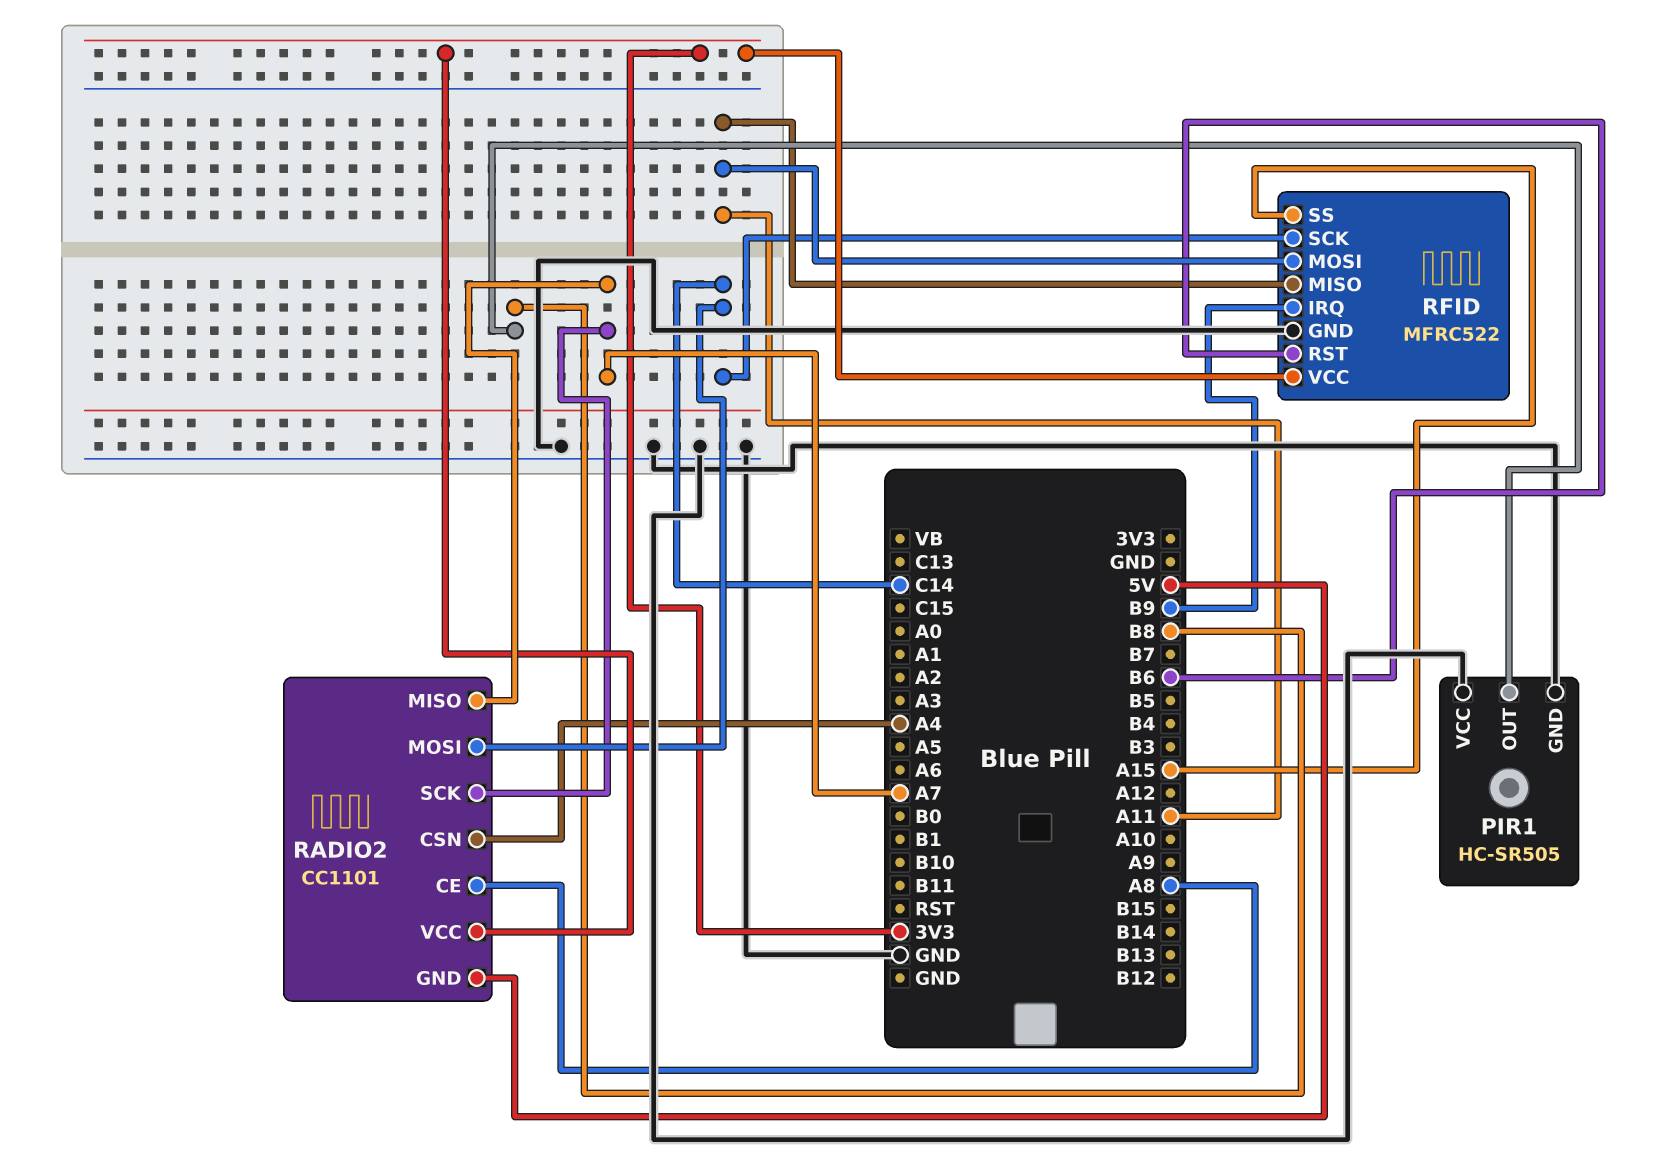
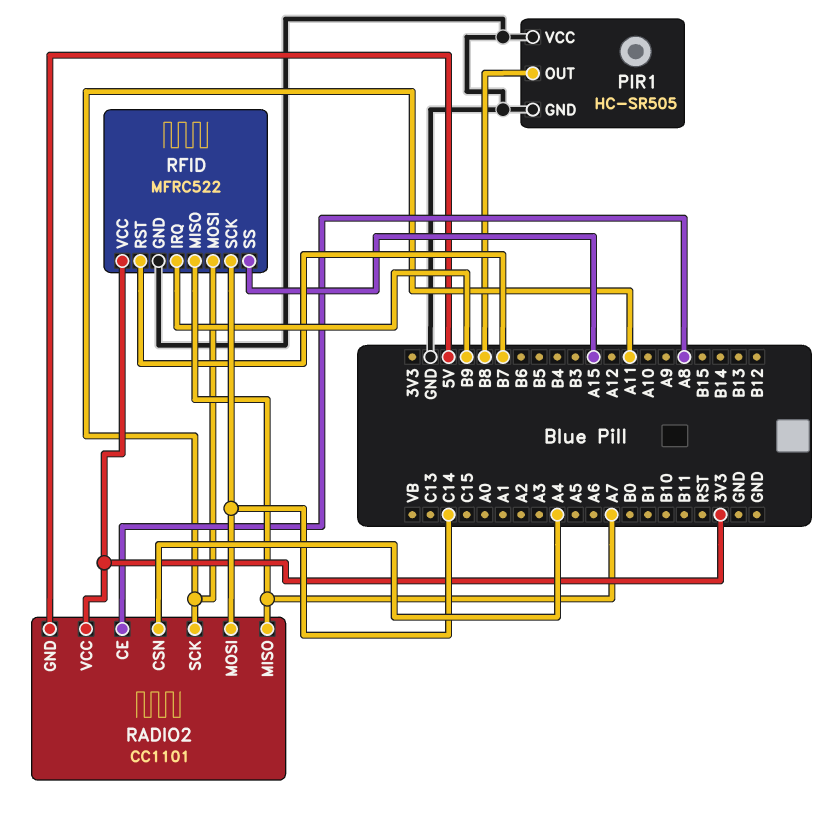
RADIO2 pin SCK: A7 -> A11
RFID pin MISO: A11 -> A7
RFID pin RST: B6 -> B7

